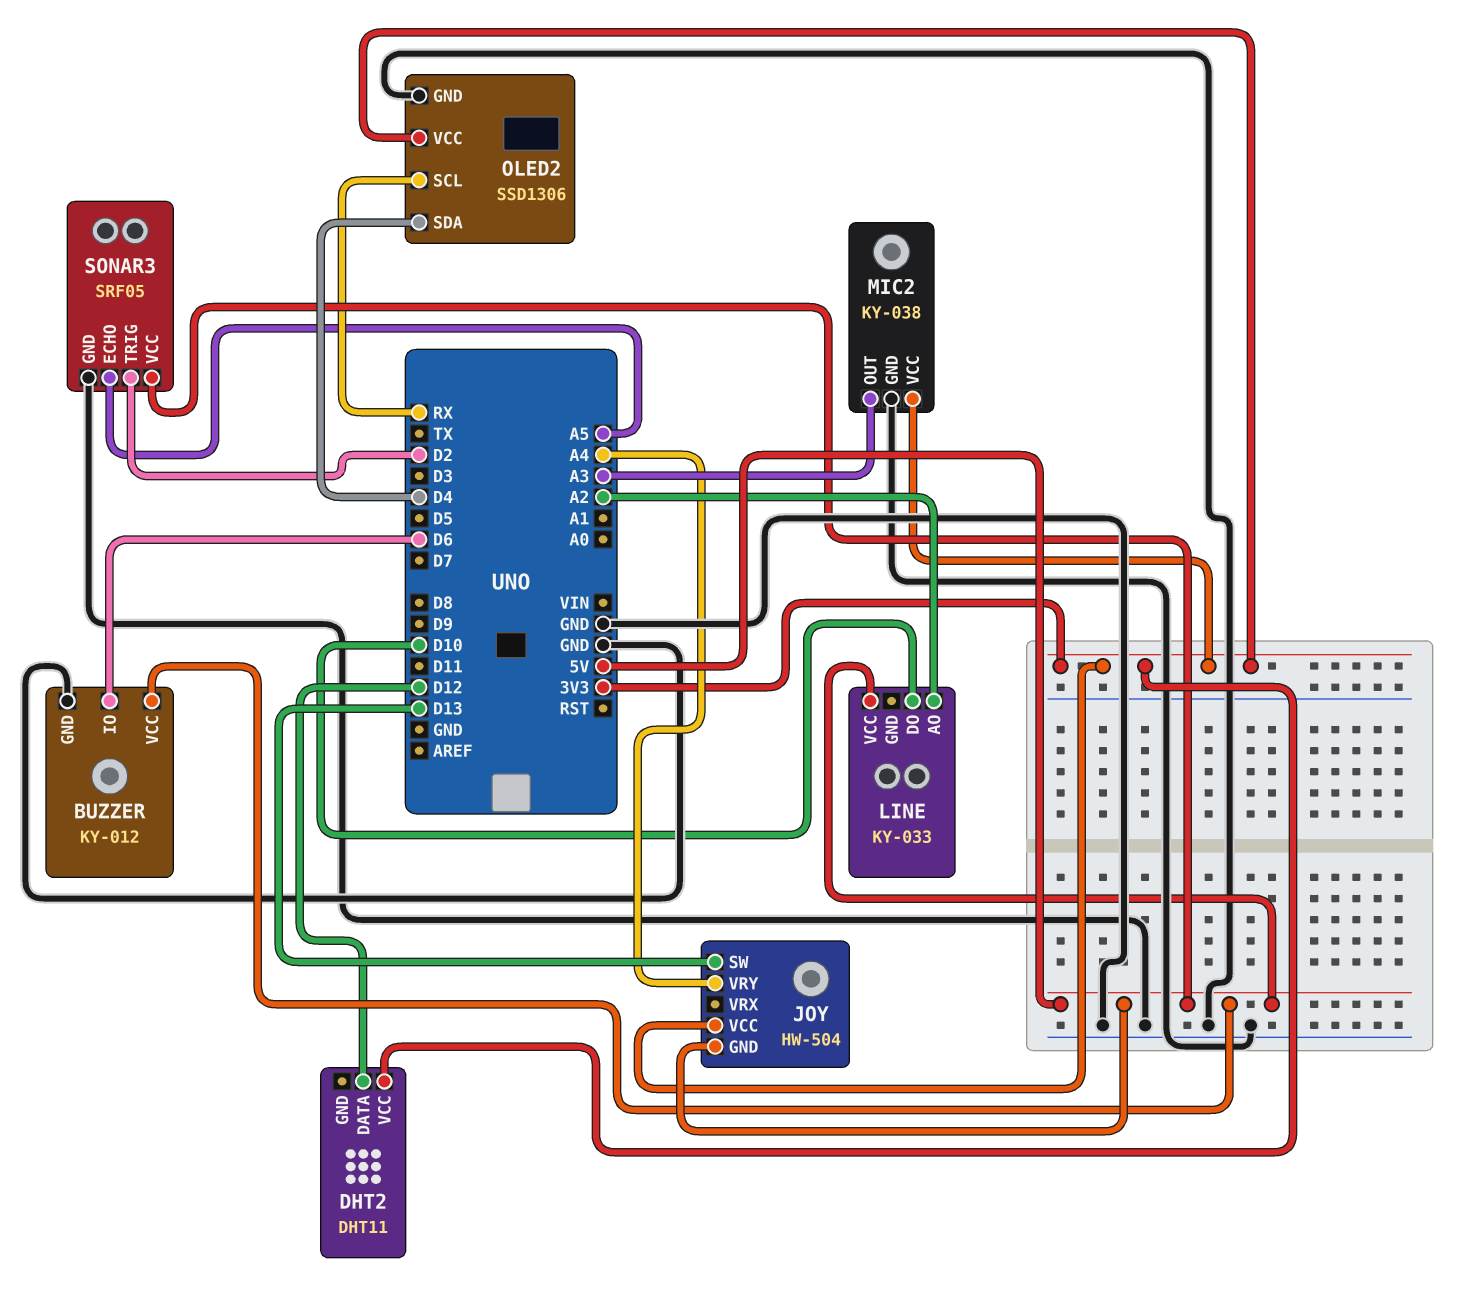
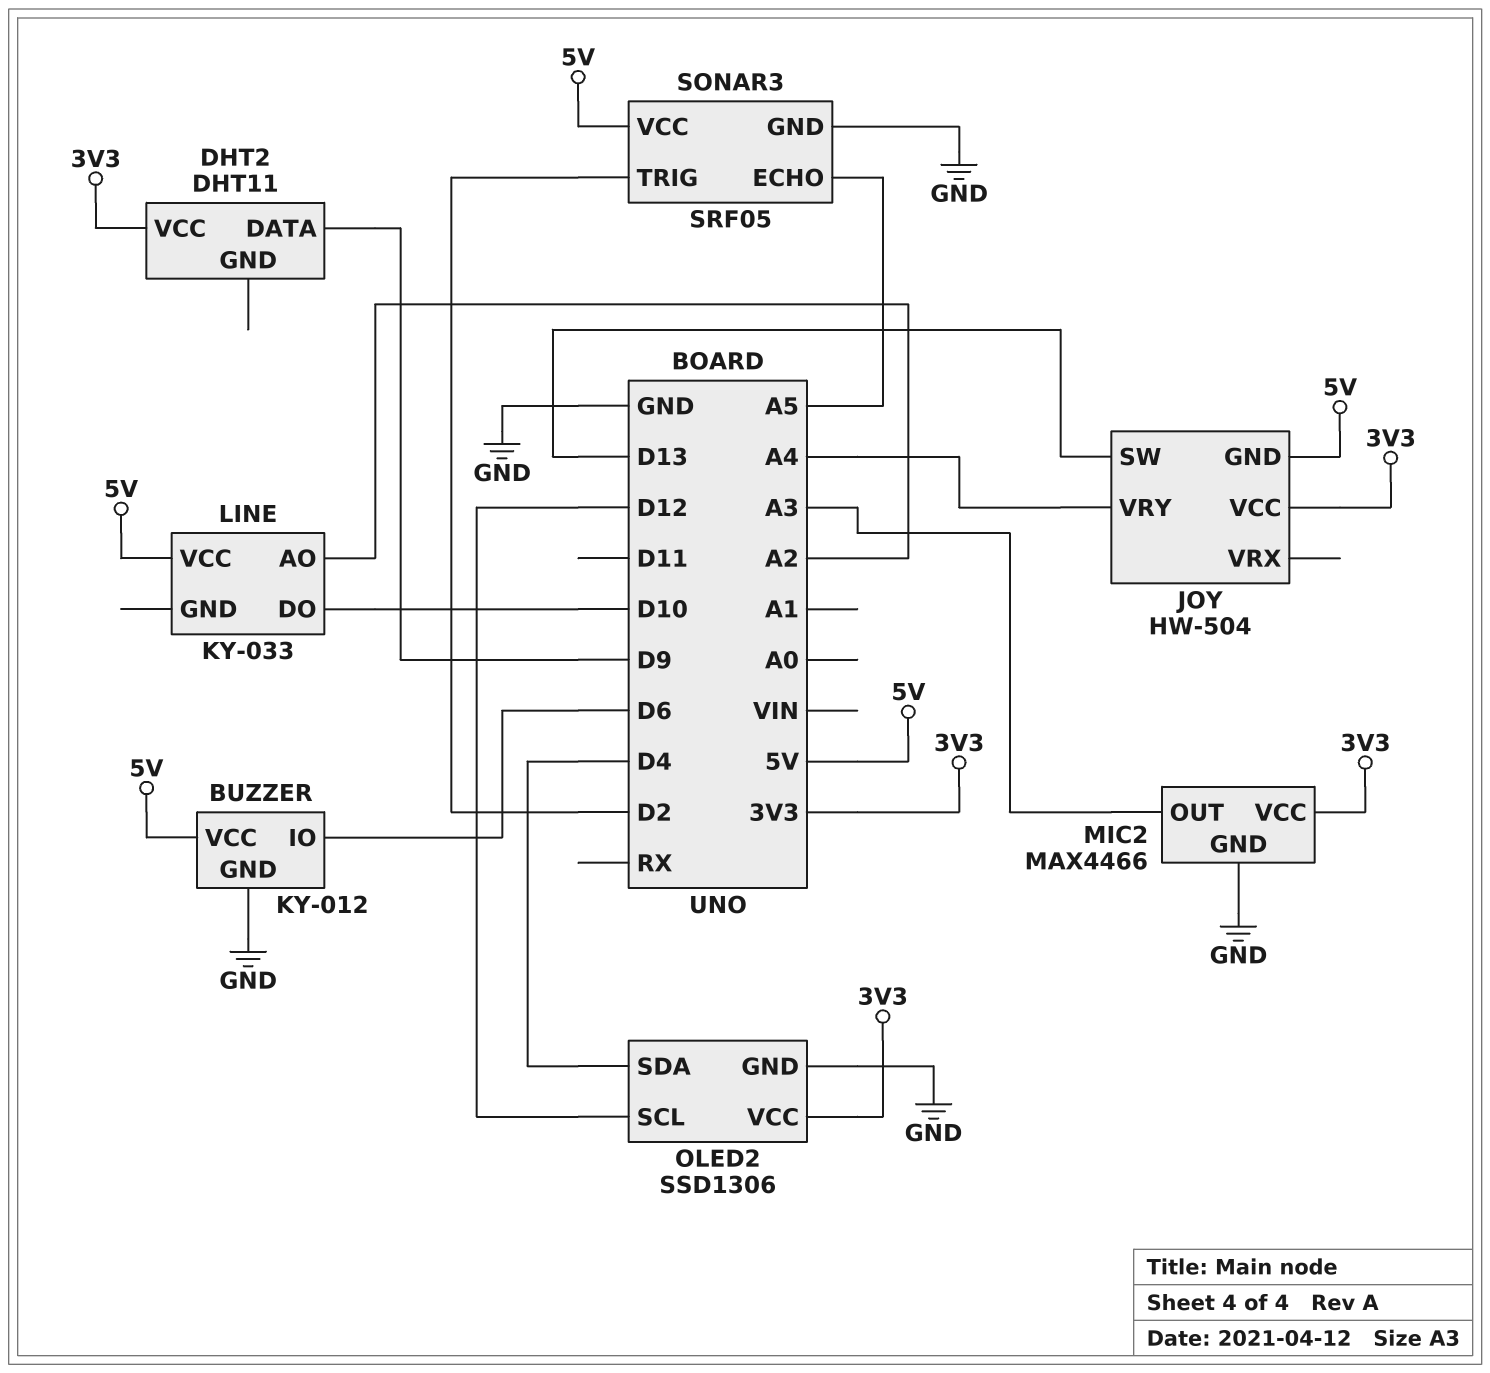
DHT2 pin DATA: D12 -> D9
MIC2: KY-038 -> MAX4466
OLED2 pin SCL: RX -> D12

